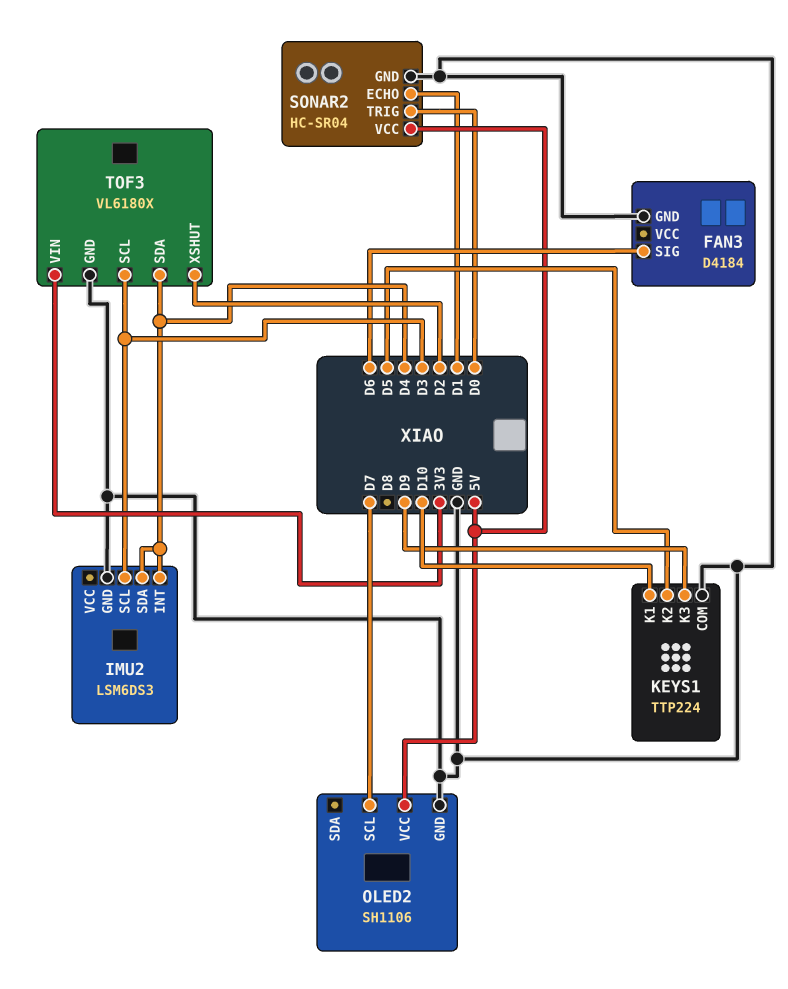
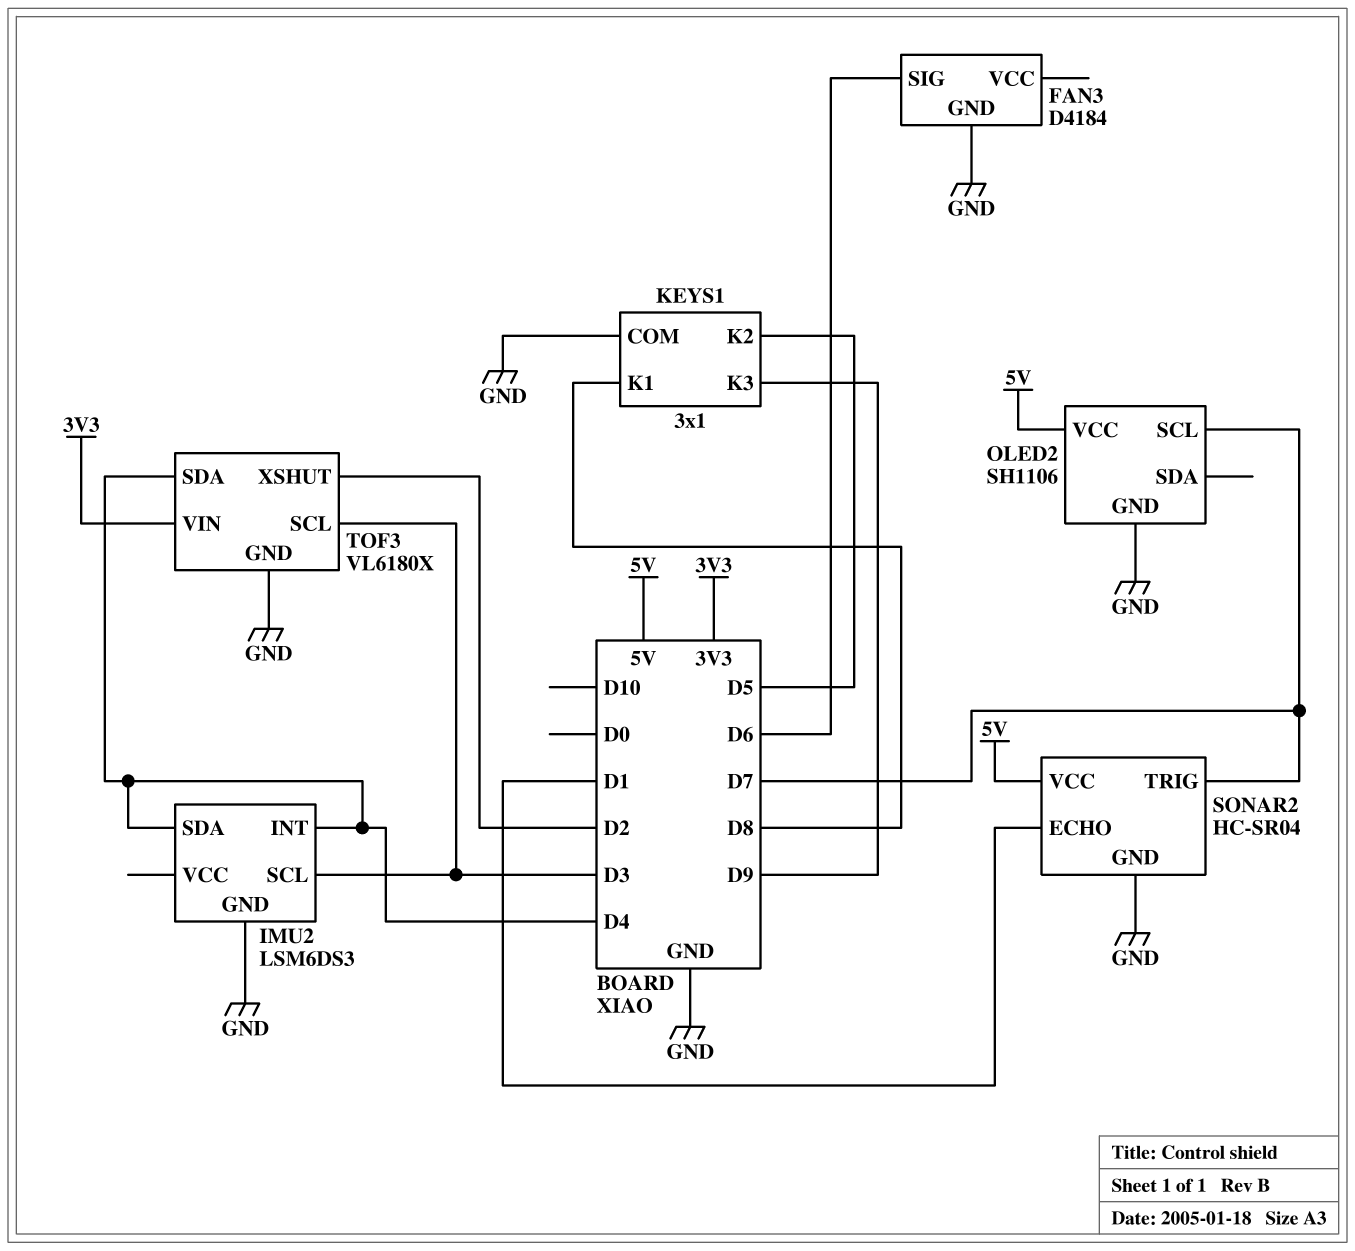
KEYS1: TTP224 -> 3x1
KEYS1 pin K1: D10 -> D8
SONAR2 pin TRIG: D0 -> D7

